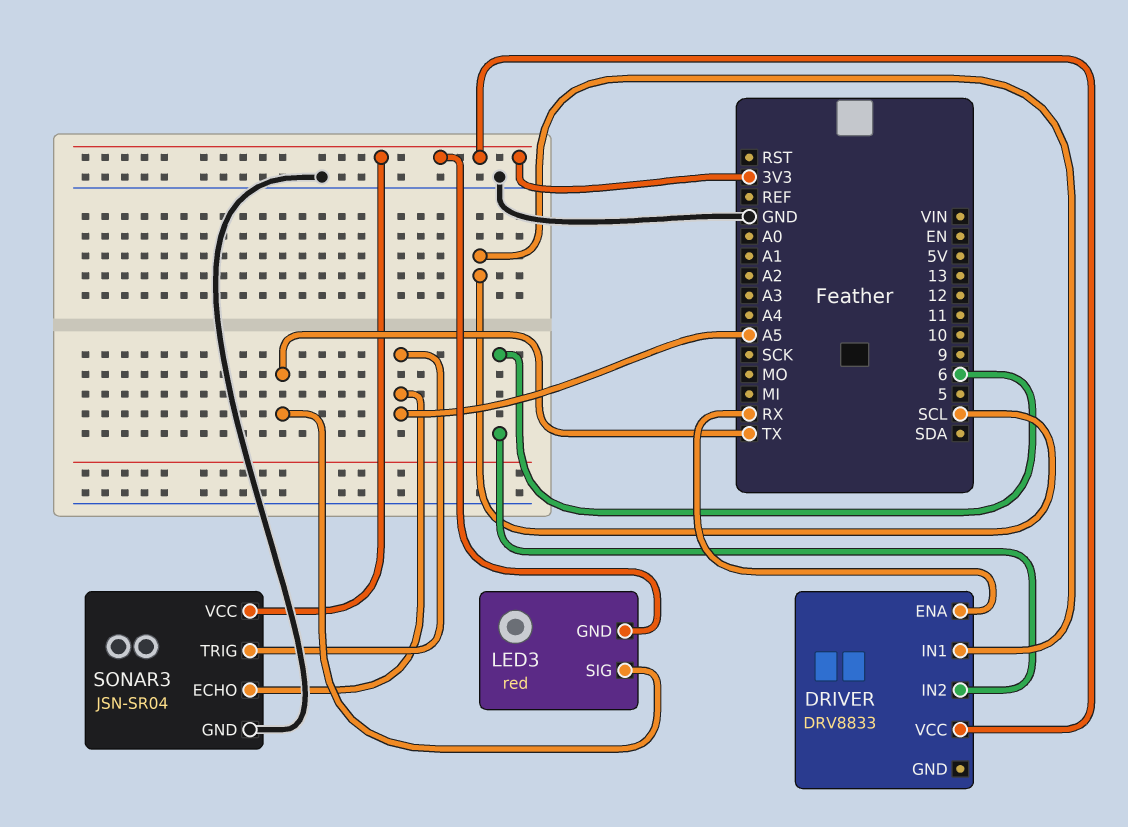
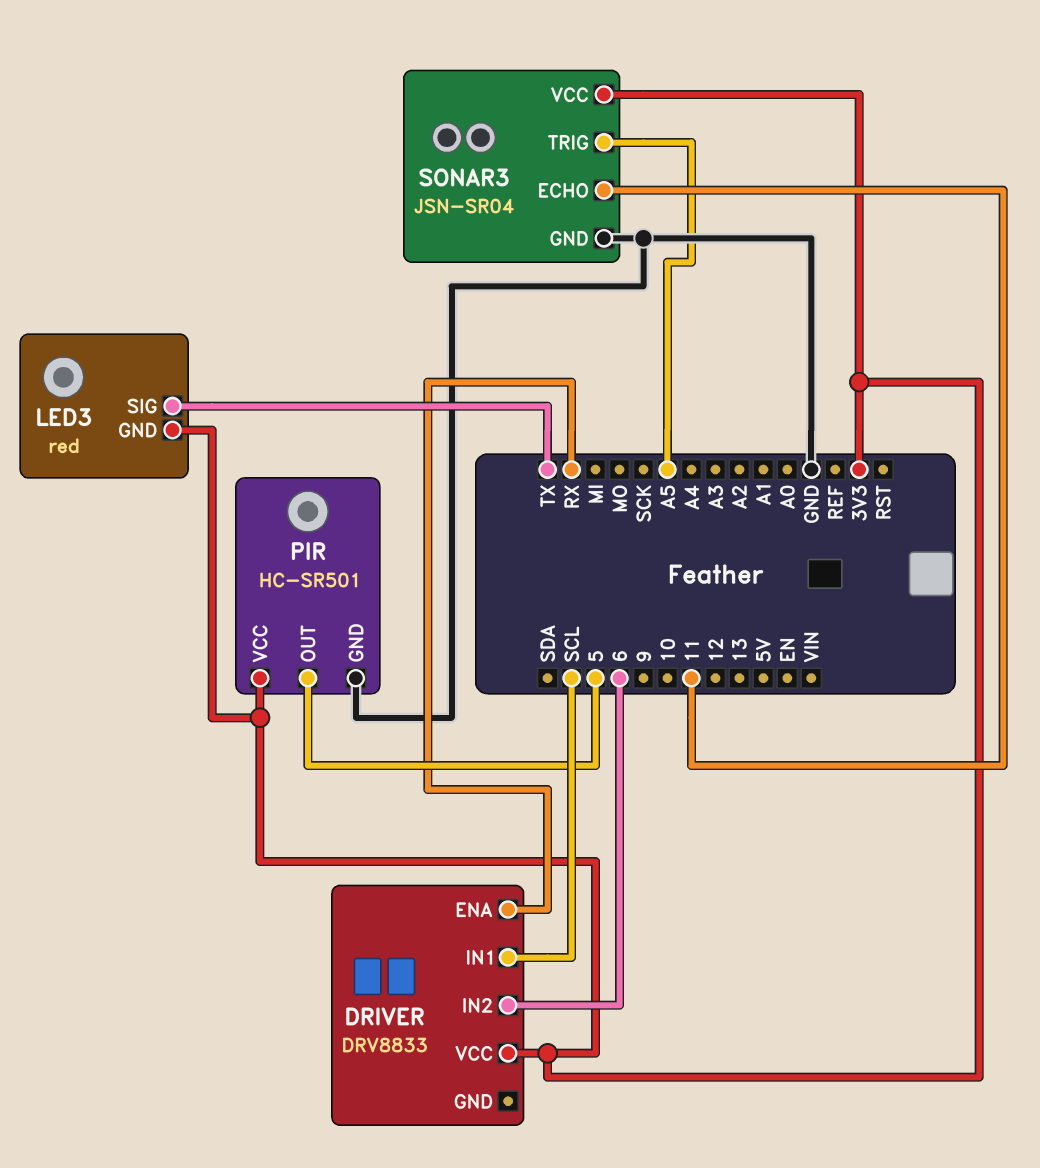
PIR: none -> HC-SR501
PIR pin GND: none -> GND
PIR pin OUT: none -> 5
PIR pin VCC: none -> 3V3
SONAR3 pin ECHO: A5 -> 11

